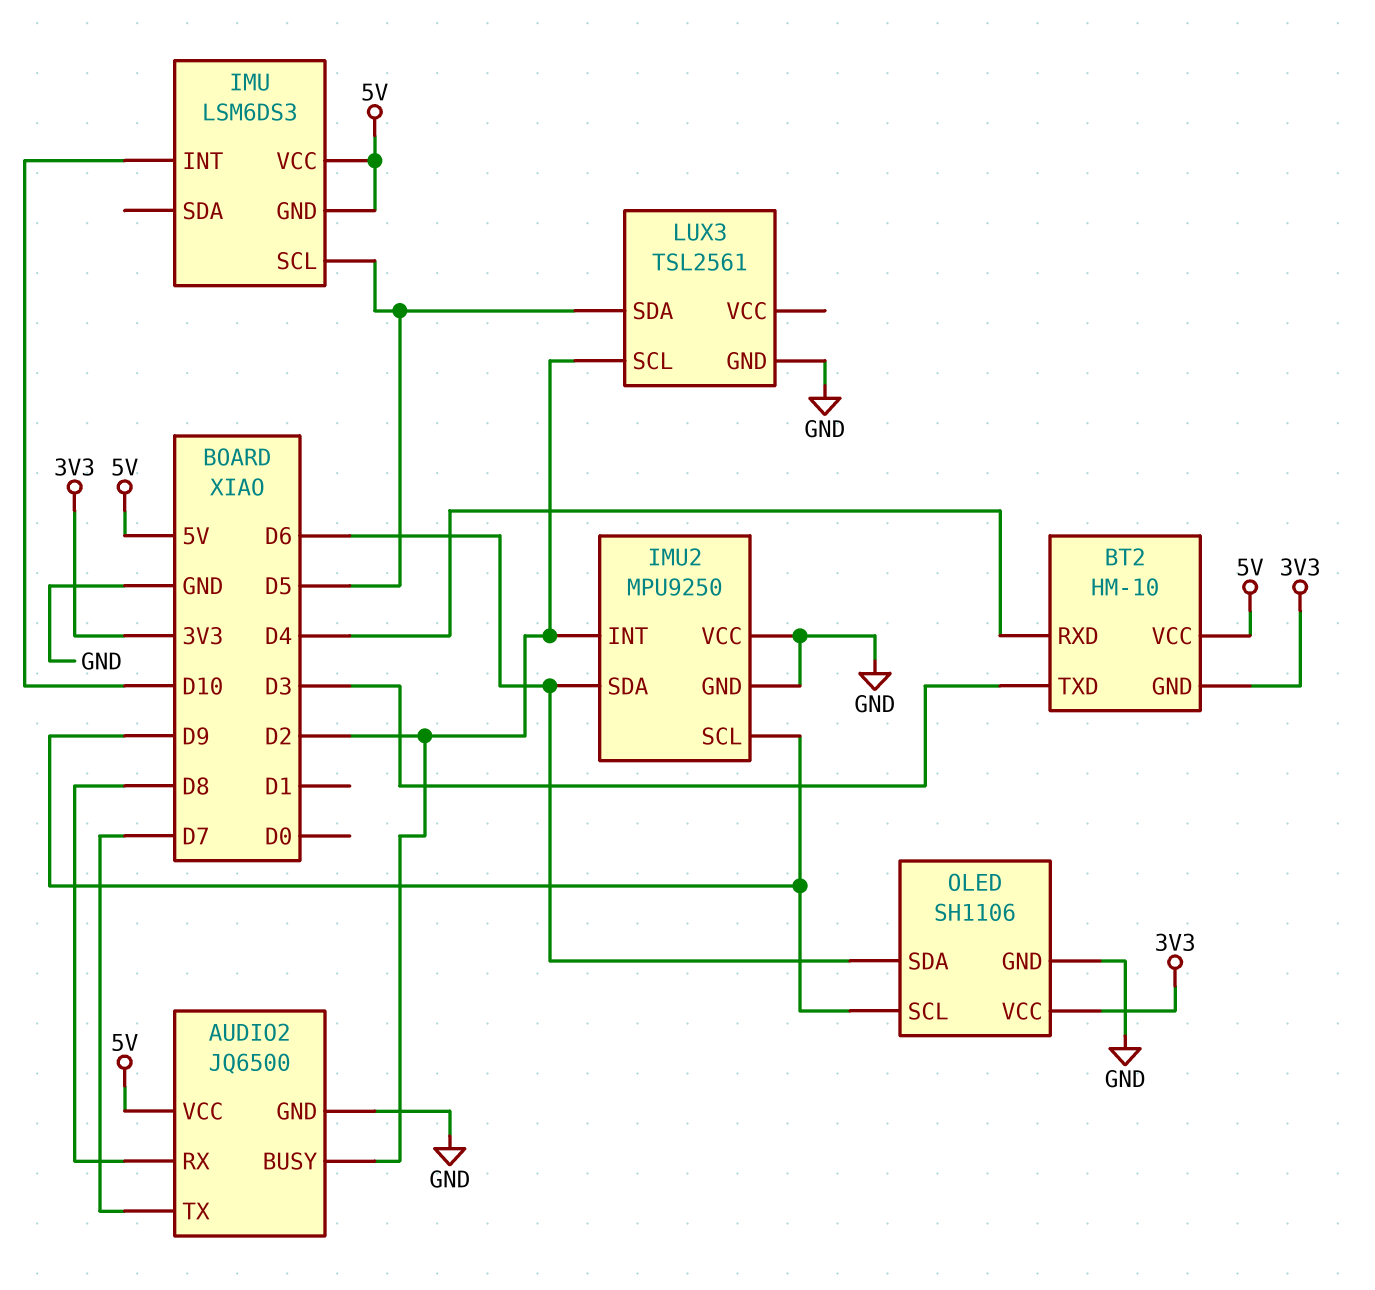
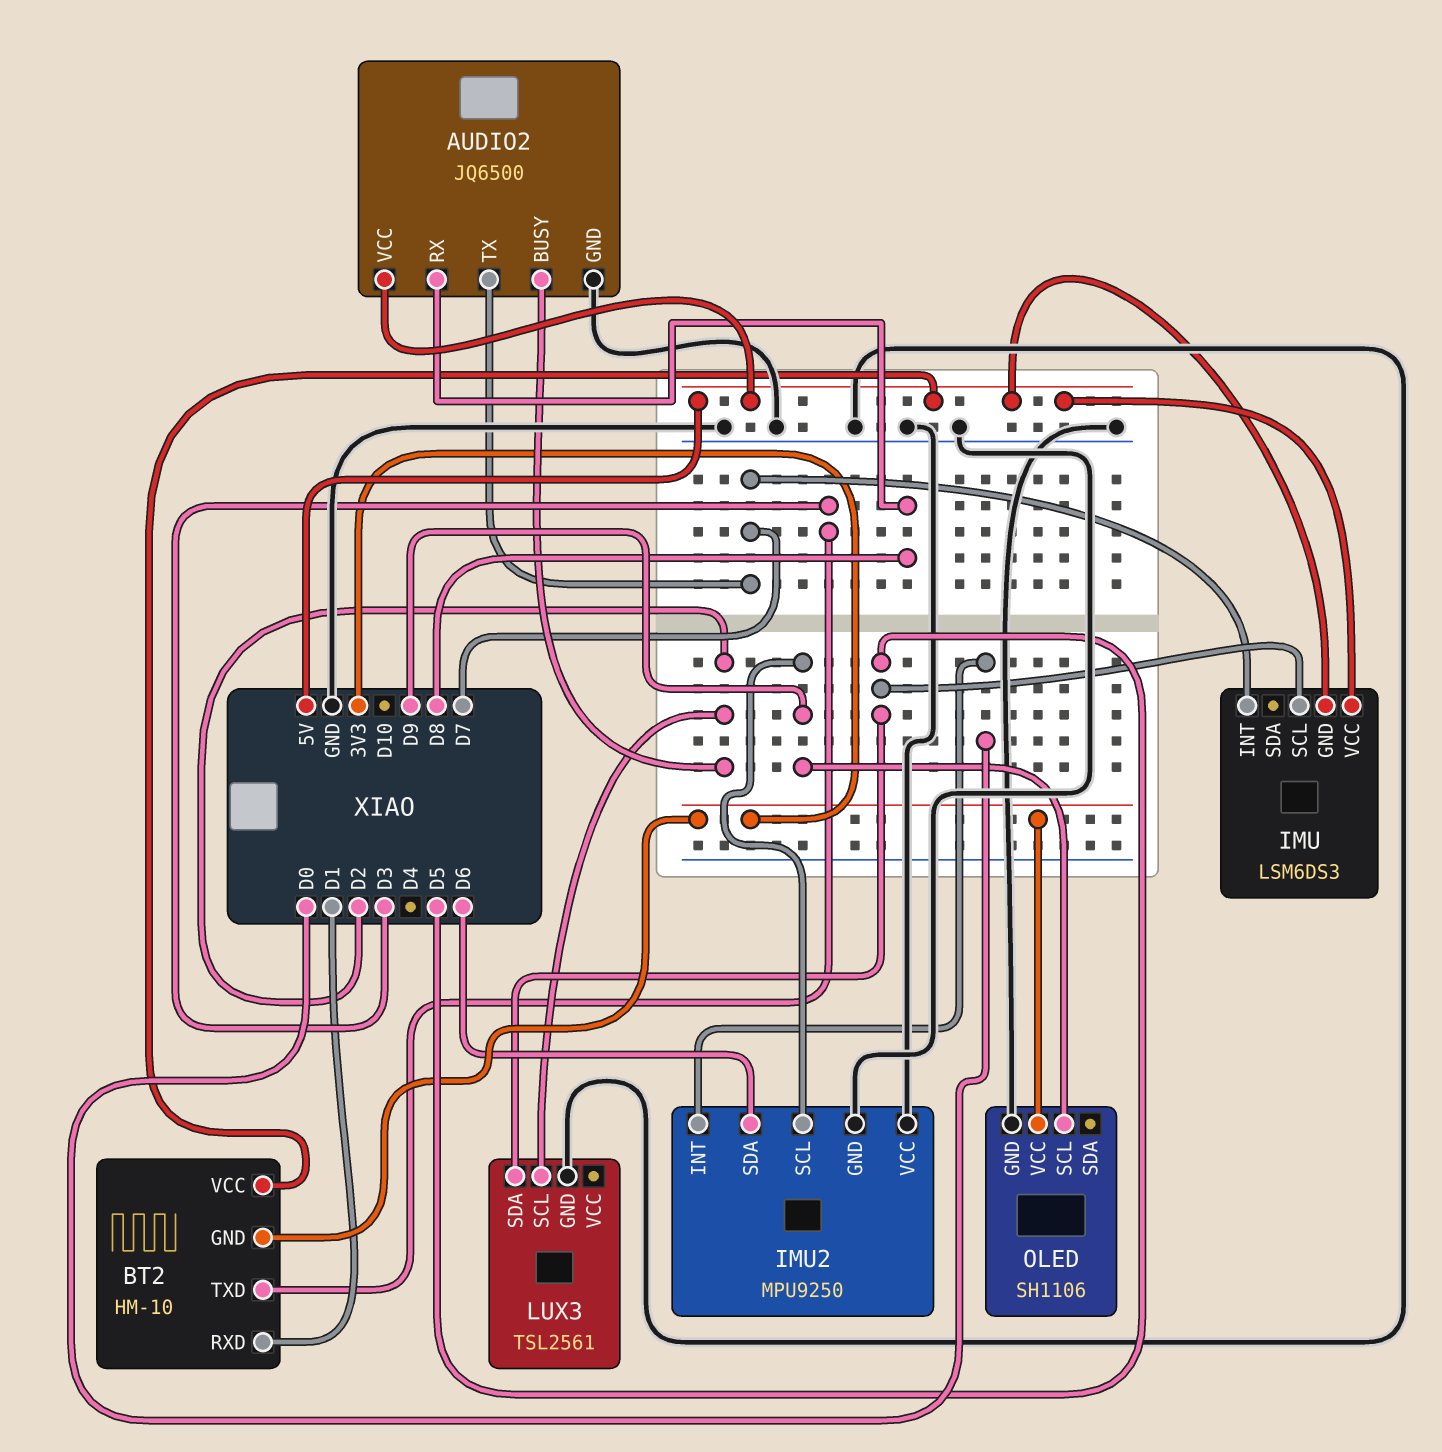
BT2 pin RXD: D4 -> D1
IMU pin INT: D10 -> D7
IMU2 pin INT: D2 -> D0
OLED pin SDA: D6 -> none

